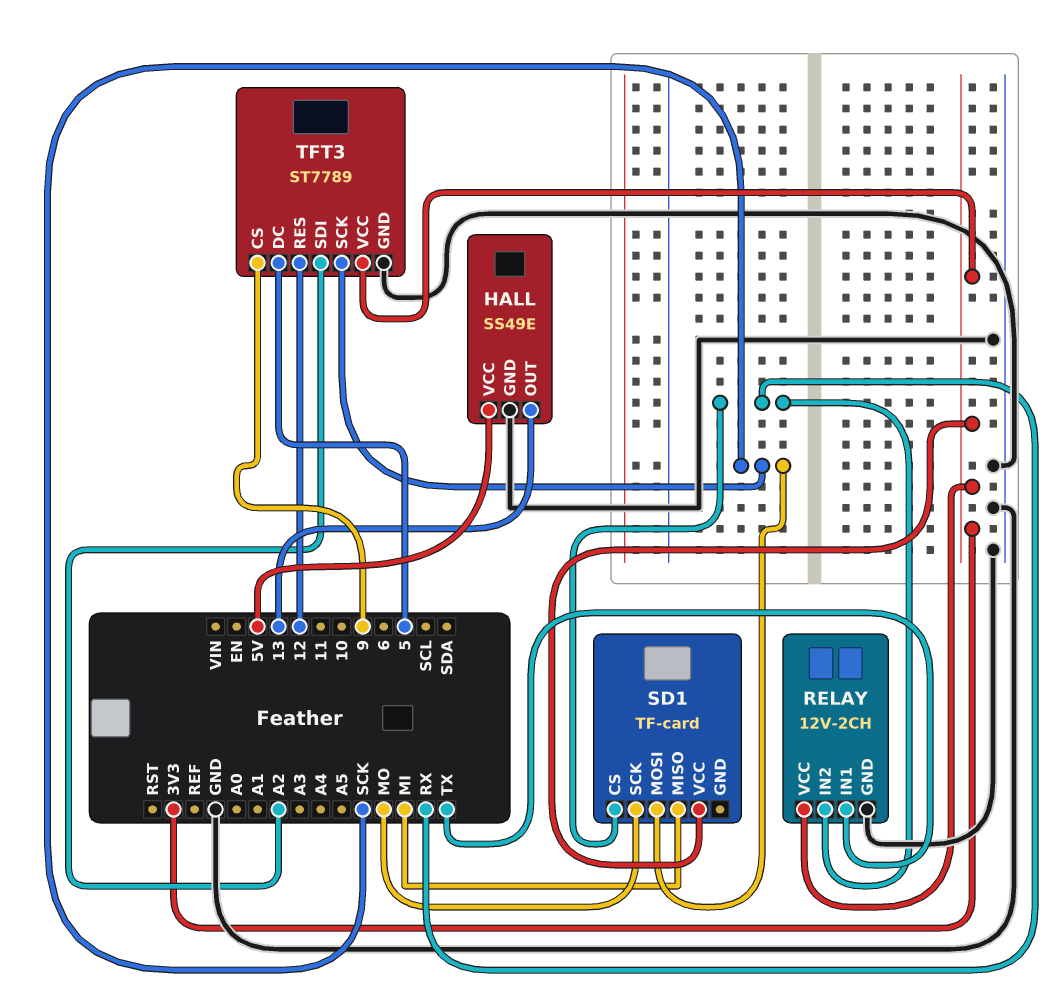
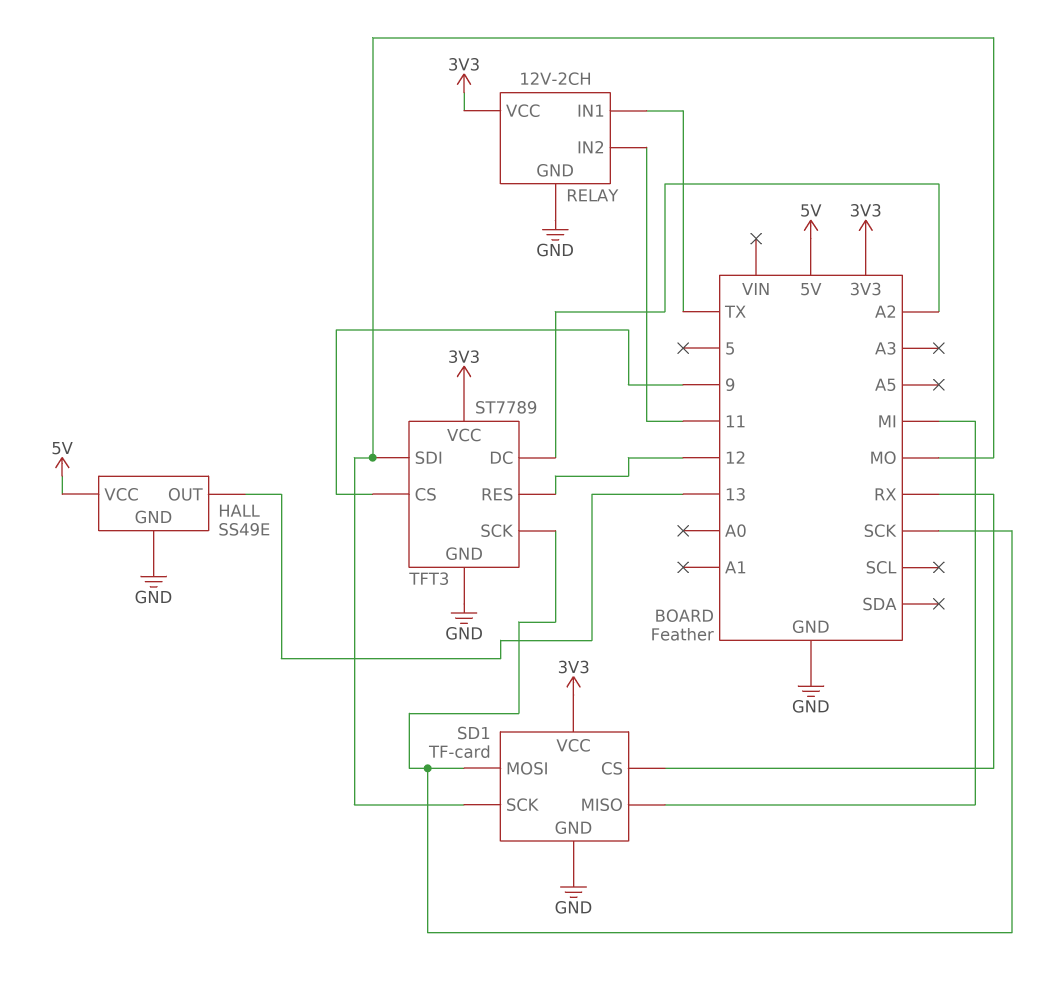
RELAY pin IN2: RX -> 11
SD1 pin GND: none -> GND
TFT3 pin DC: 5 -> A2
TFT3 pin SDI: A2 -> MO

